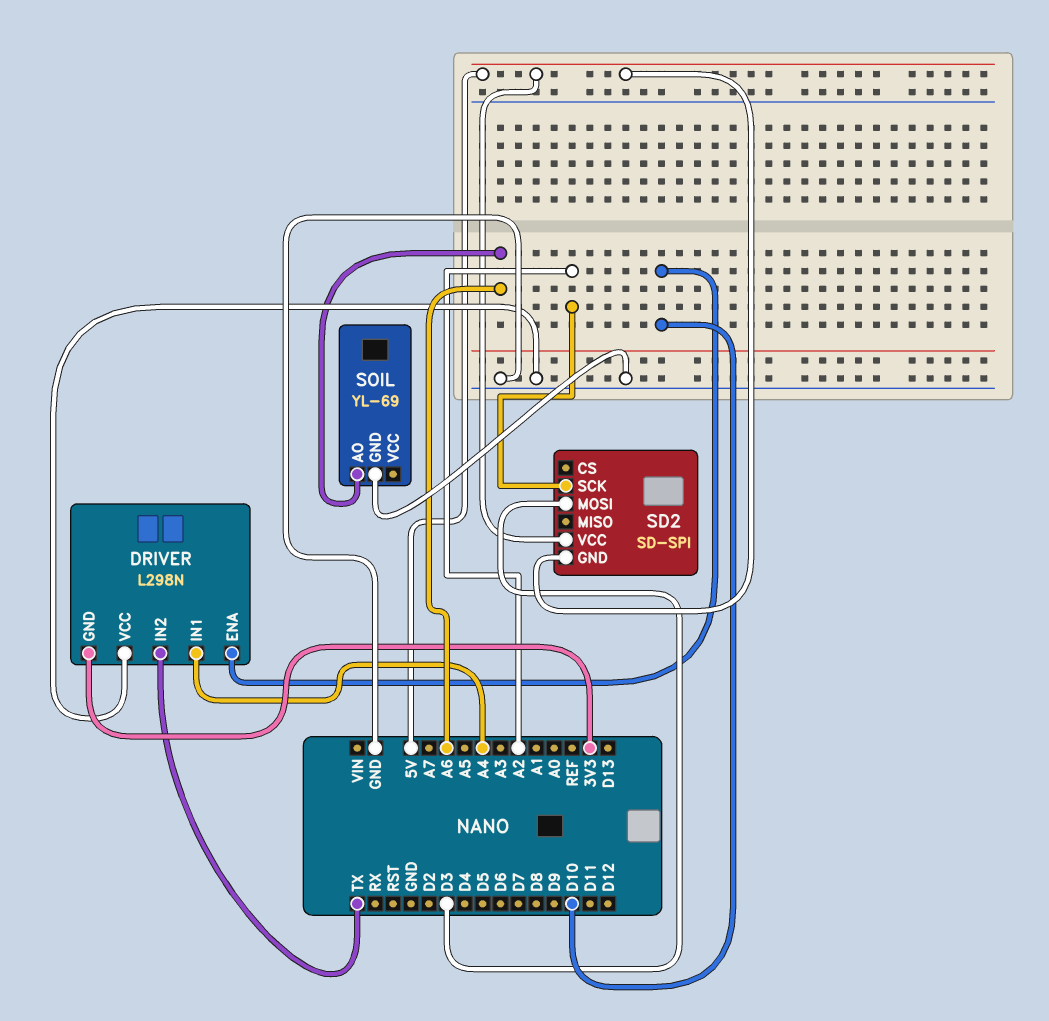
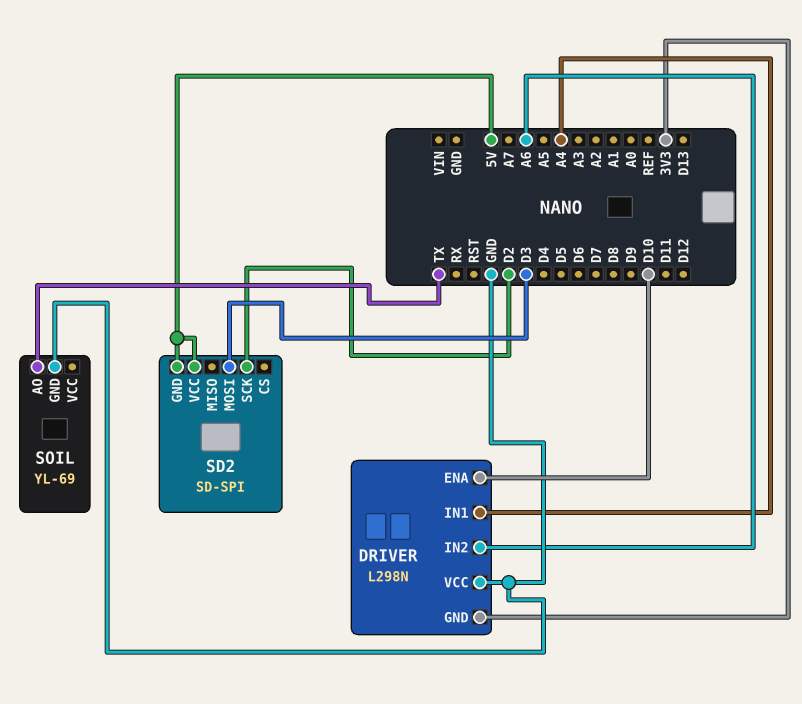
DRIVER pin IN2: TX -> A6
SD2 pin SCK: A2 -> D2
SOIL pin AO: A6 -> TX

